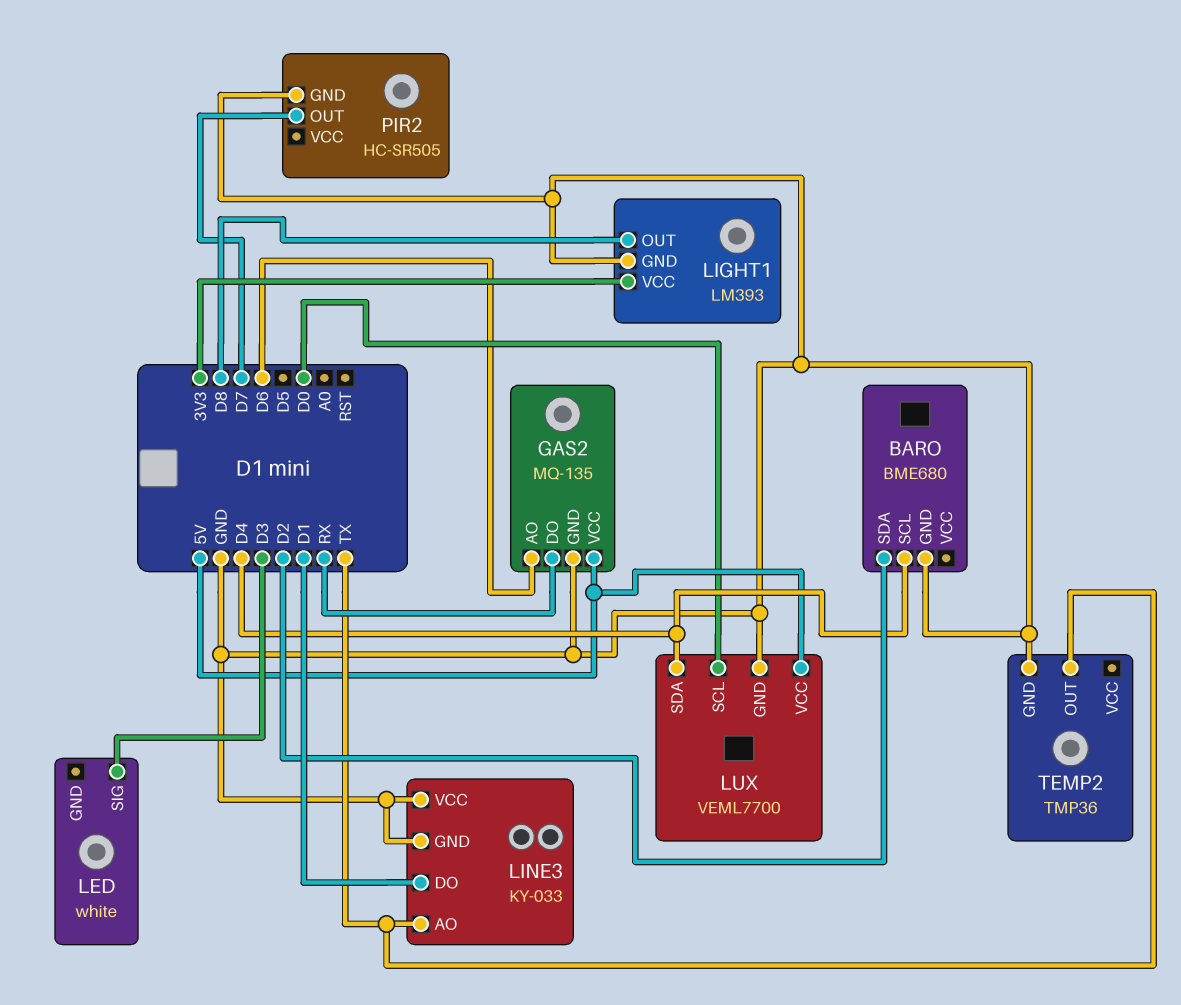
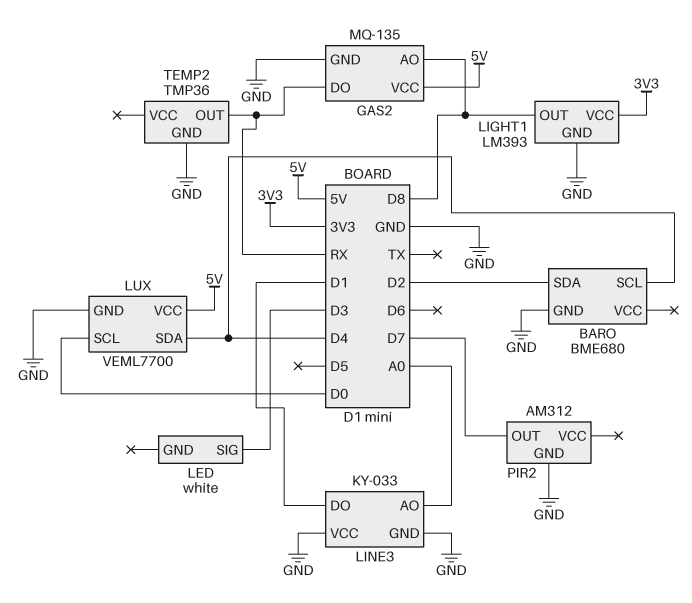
GAS2 pin AO: D6 -> D8
LINE3 pin AO: TX -> A0
PIR2: HC-SR505 -> AM312
TEMP2 pin OUT: TX -> RX

